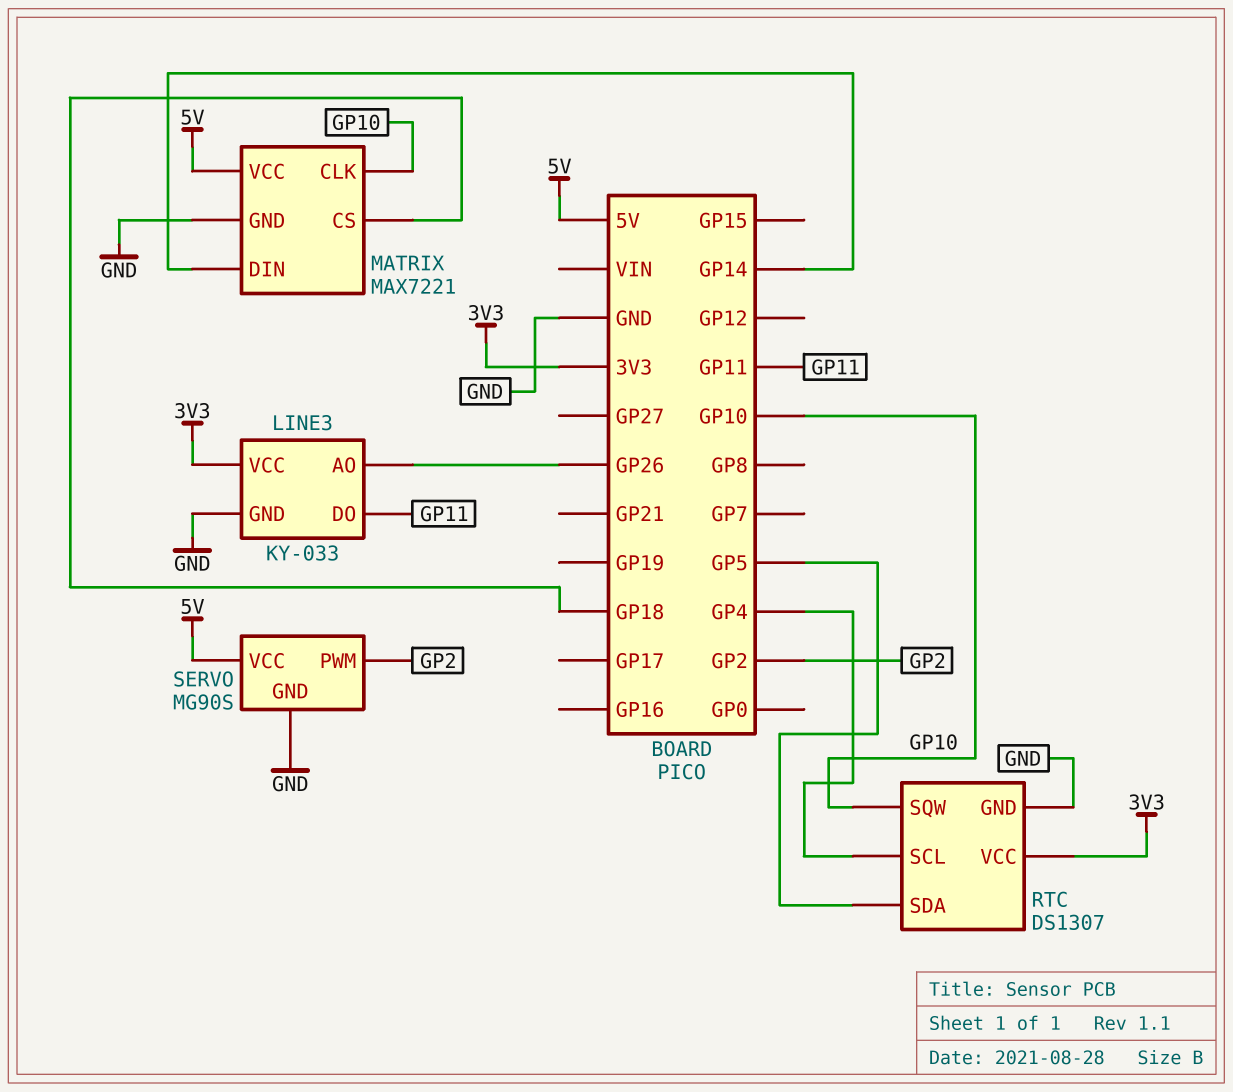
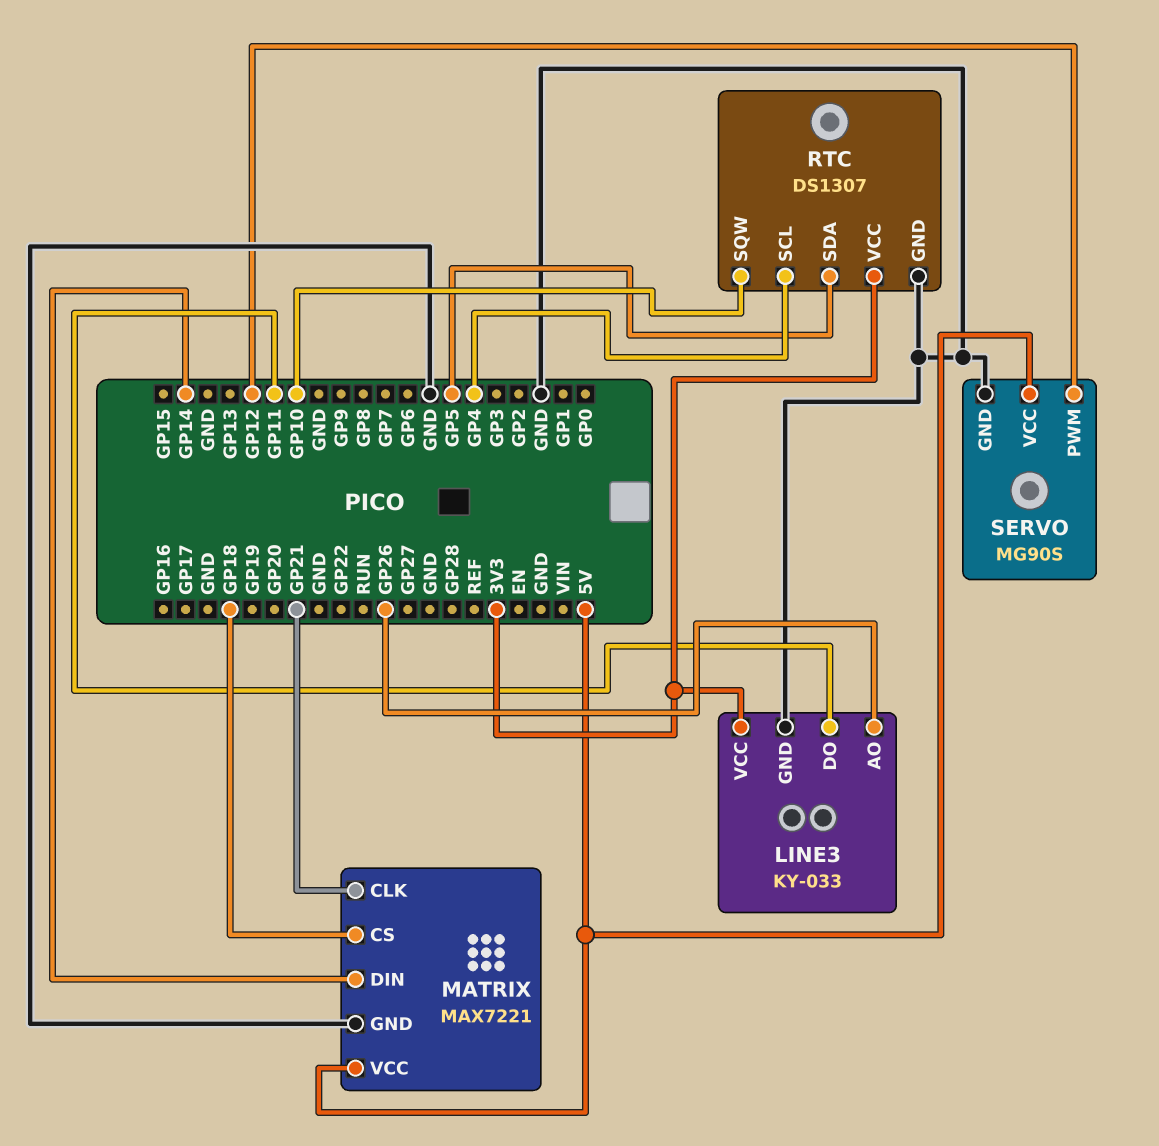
MATRIX pin CLK: GP10 -> GP21
SERVO pin PWM: GP2 -> GP12

